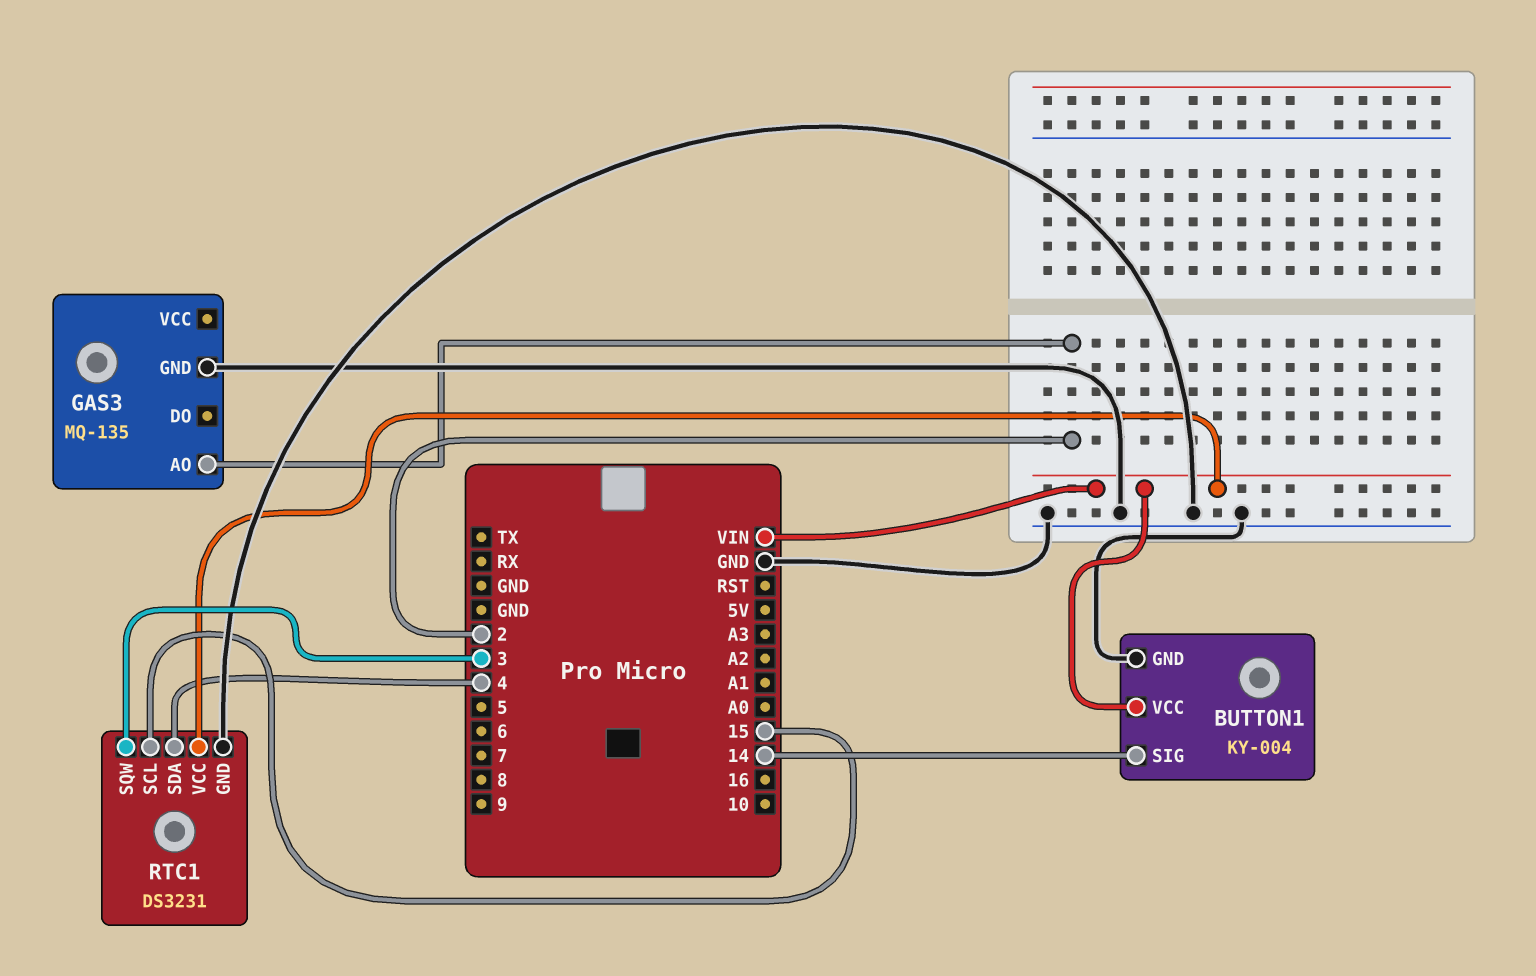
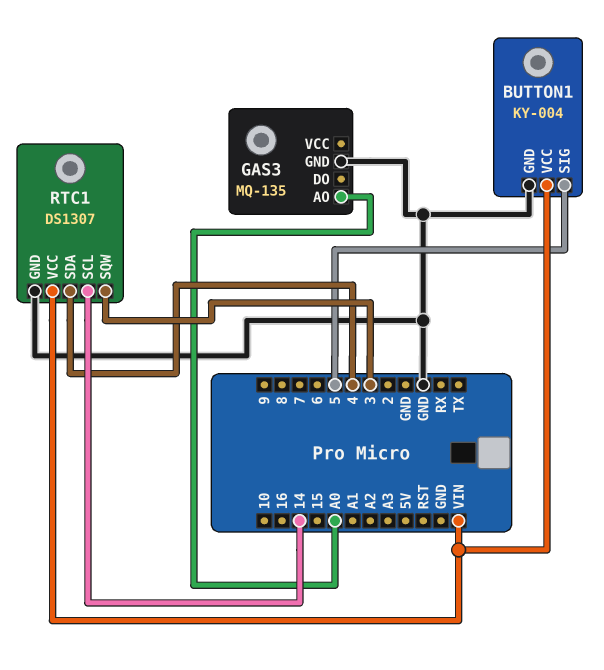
BUTTON1 pin SIG: 14 -> 5
GAS3 pin AO: 2 -> A0
RTC1: DS3231 -> DS1307
RTC1 pin SCL: 15 -> 14

